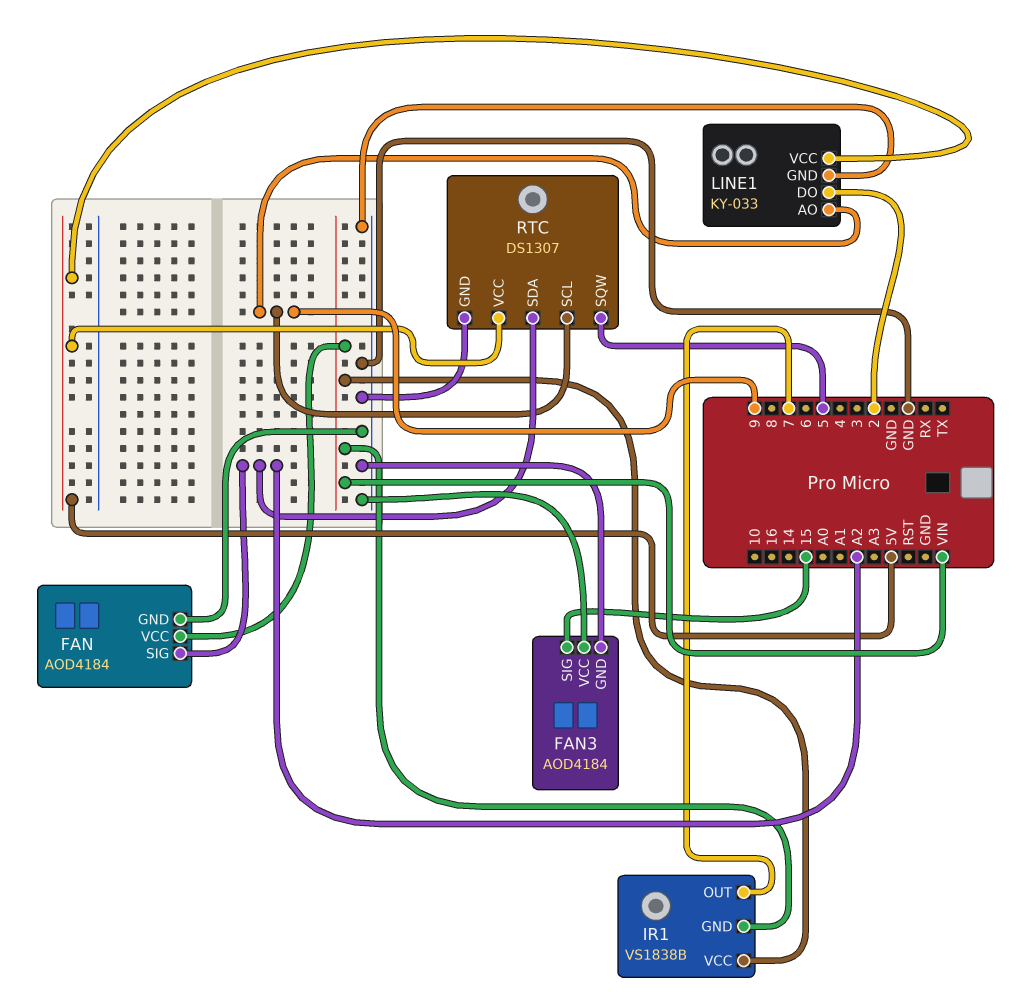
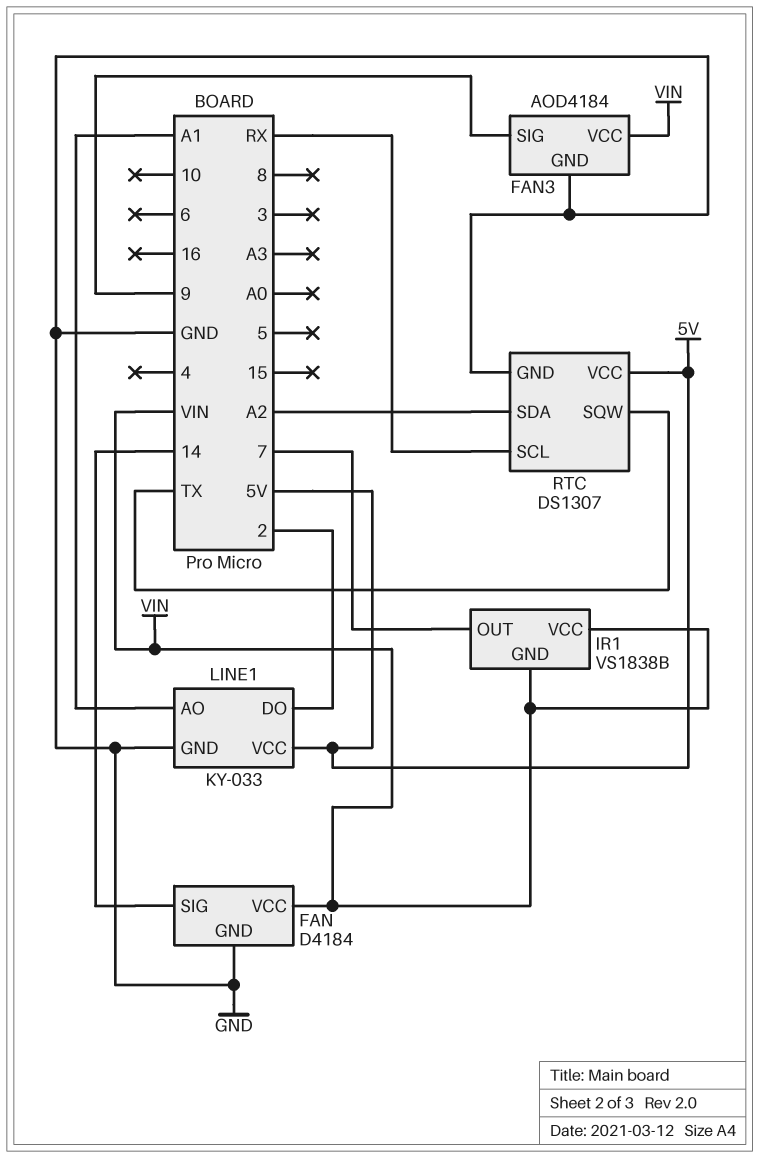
FAN: AOD4184 -> D4184
FAN pin SIG: A2 -> 14
FAN3 pin SIG: 15 -> 9
FAN3 pin VCC: GND -> VIN
LINE1 pin AO: 9 -> A1
RTC pin SCL: 9 -> RX
RTC pin SQW: 5 -> TX

